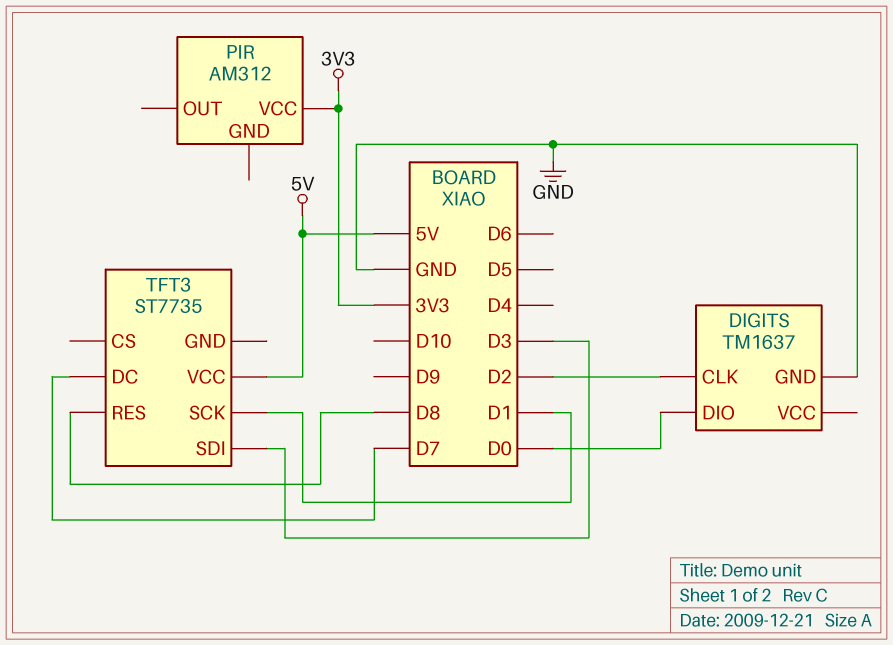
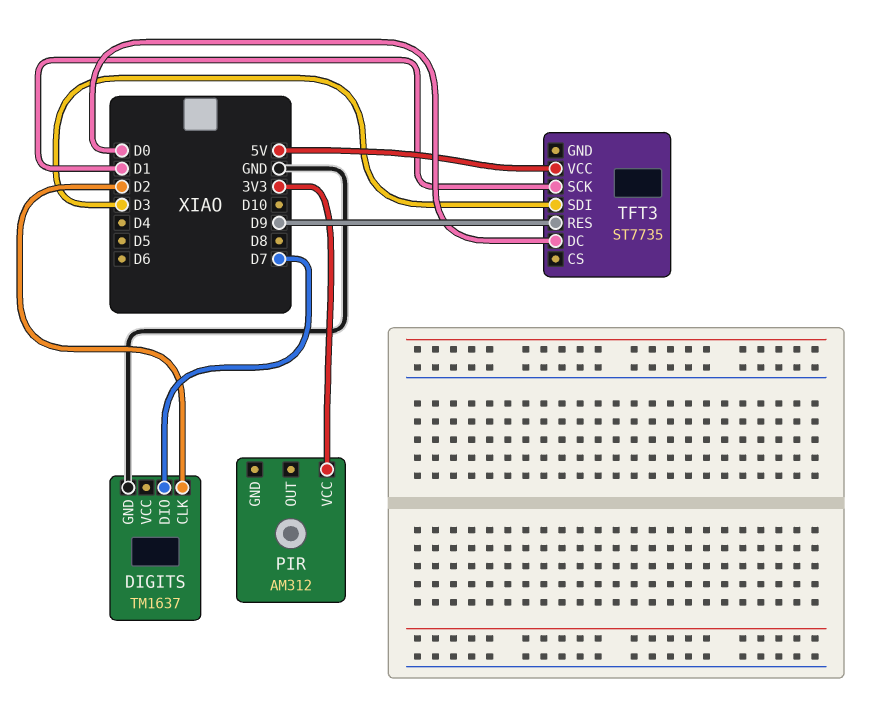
DIGITS pin DIO: D0 -> D7
TFT3 pin DC: D7 -> D0
TFT3 pin RES: D8 -> D9

